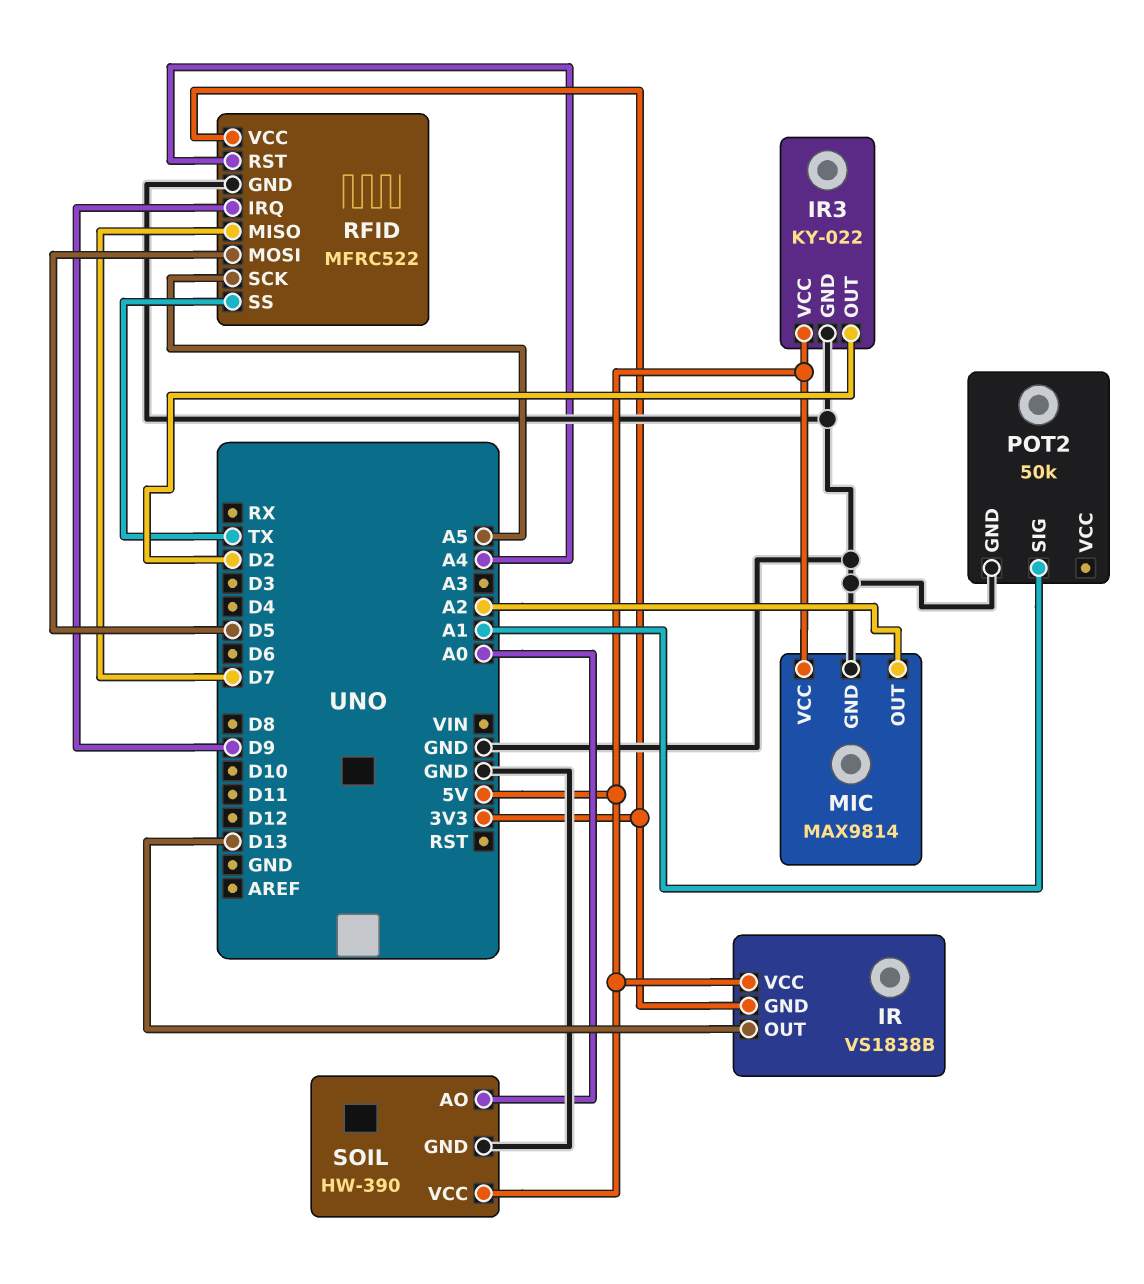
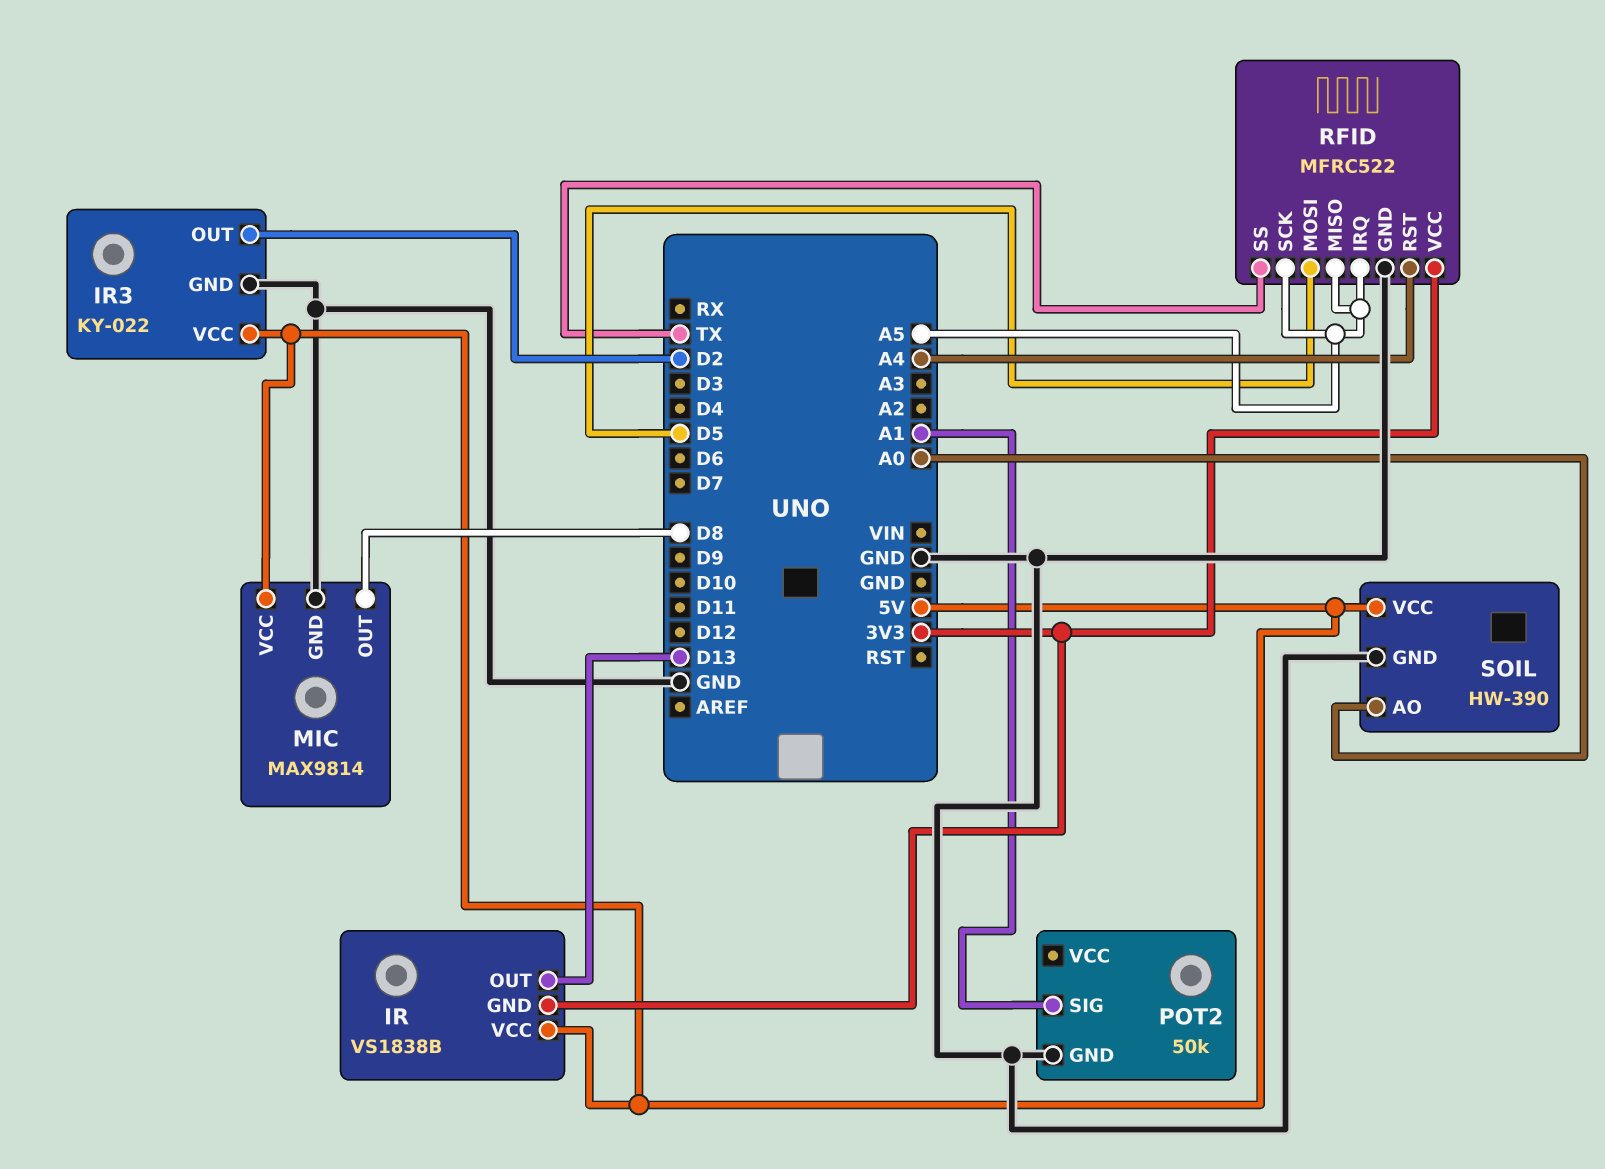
MIC pin OUT: A2 -> D8
RFID pin IRQ: D9 -> A5
RFID pin MISO: D7 -> A5

